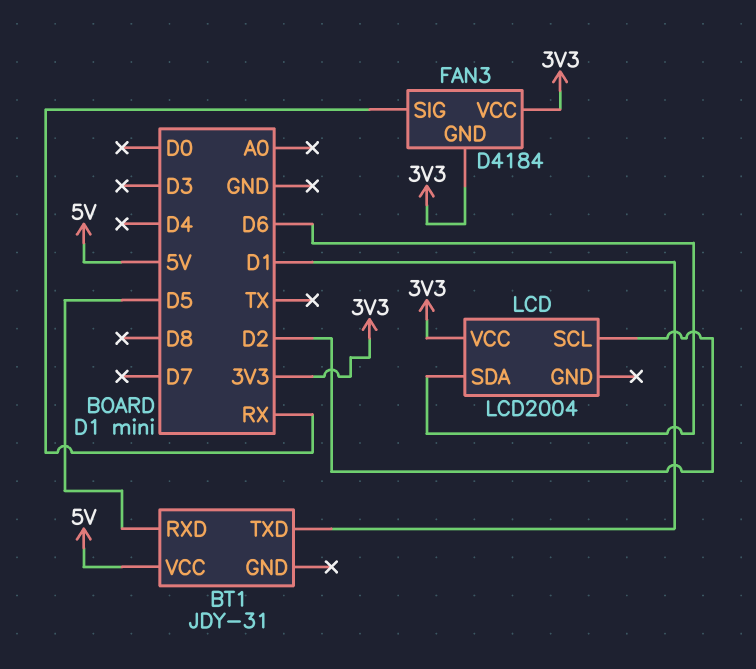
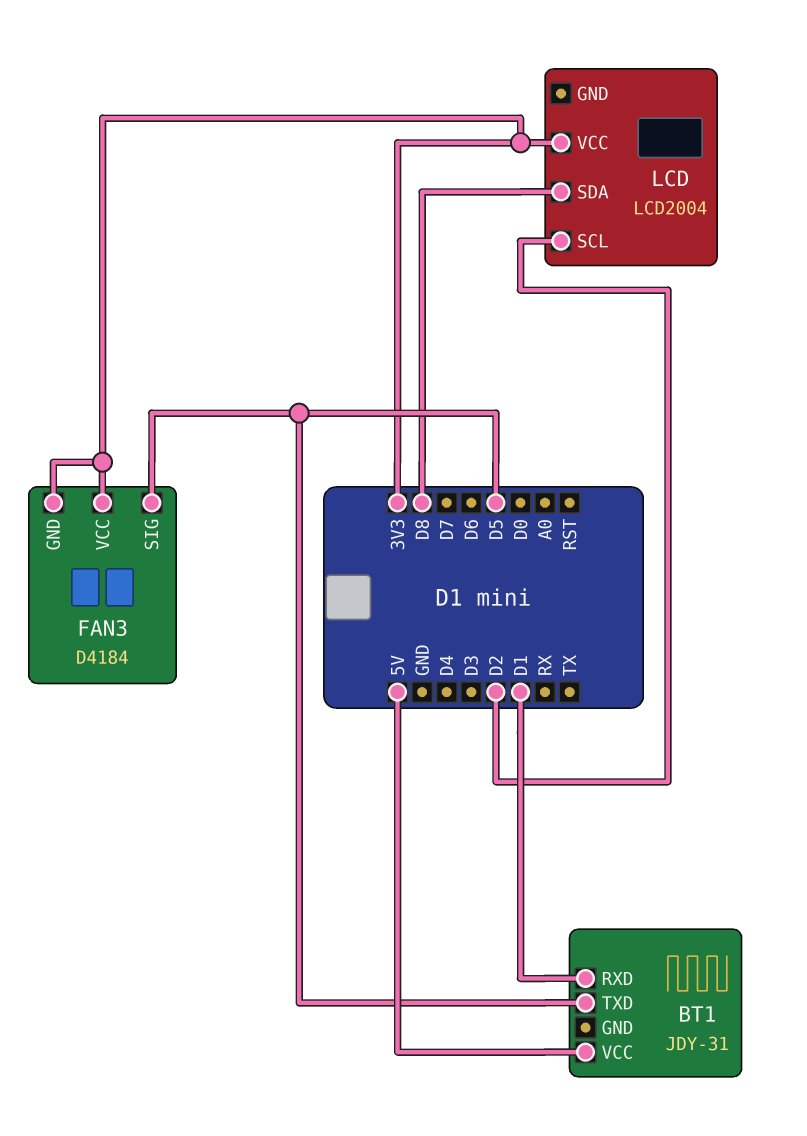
BT1 pin RXD: D5 -> D1
BT1 pin TXD: D1 -> D5
FAN3 pin SIG: RX -> D5
LCD pin SDA: D6 -> D8

